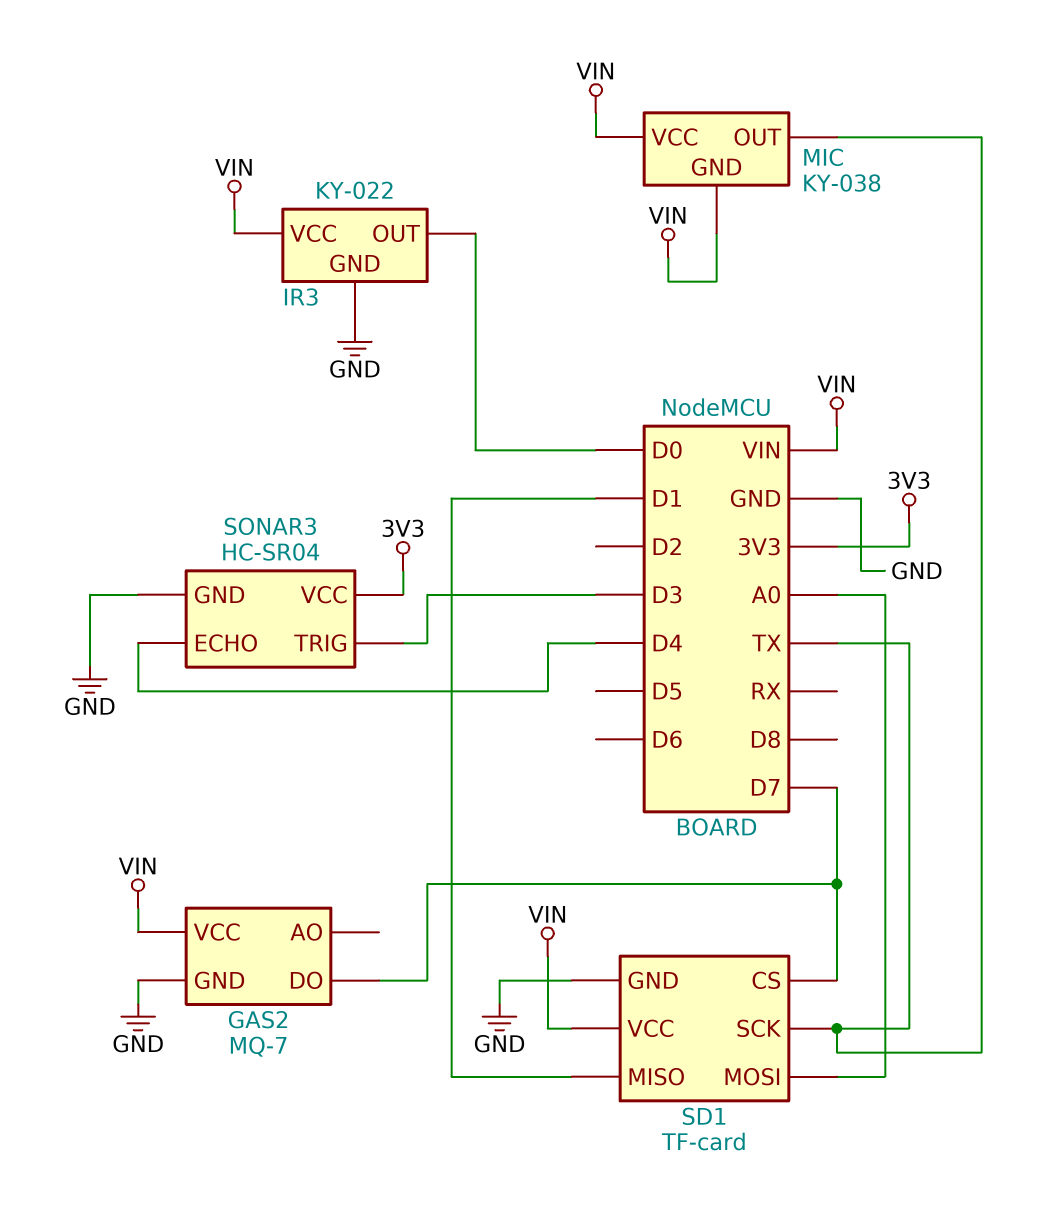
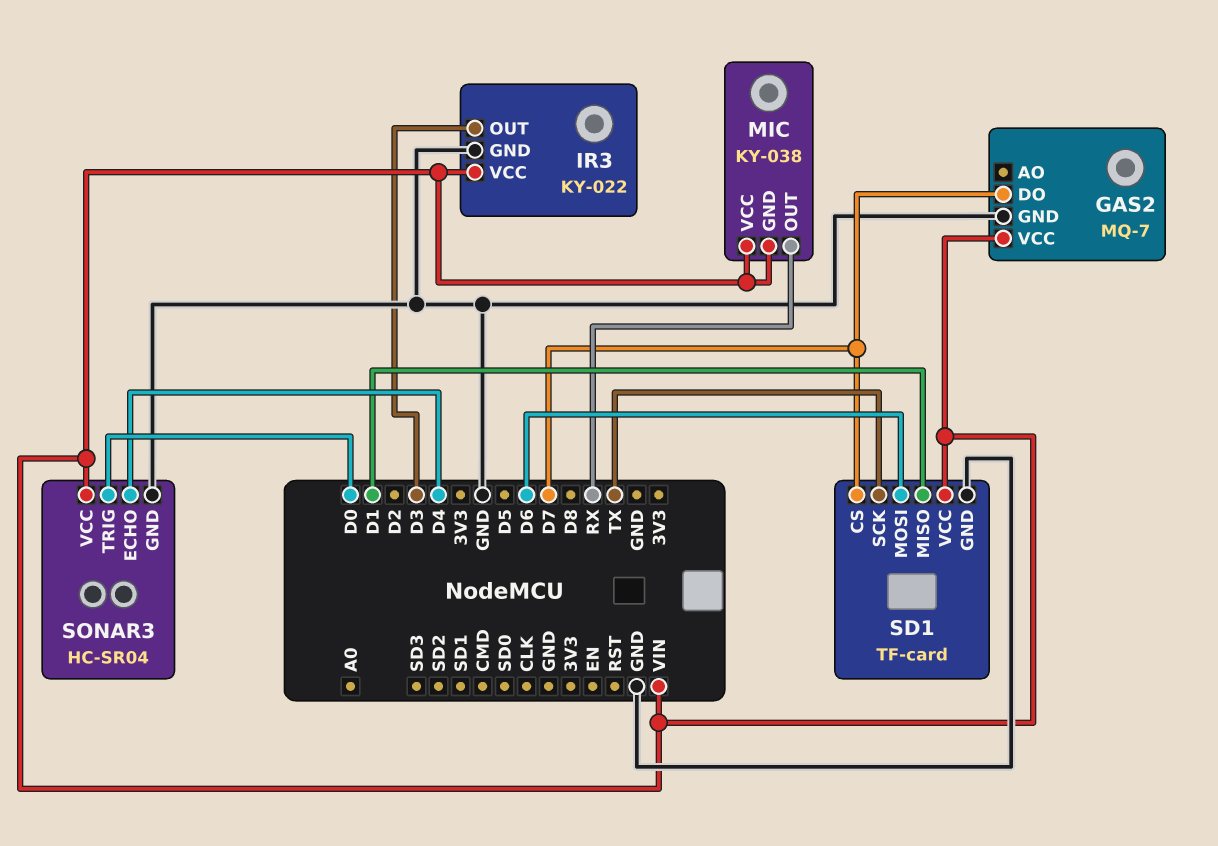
IR3 pin OUT: D0 -> D3
MIC pin OUT: TX -> RX
SD1 pin MOSI: A0 -> D6
SONAR3 pin TRIG: D3 -> D0
SONAR3 pin VCC: 3V3 -> VIN

